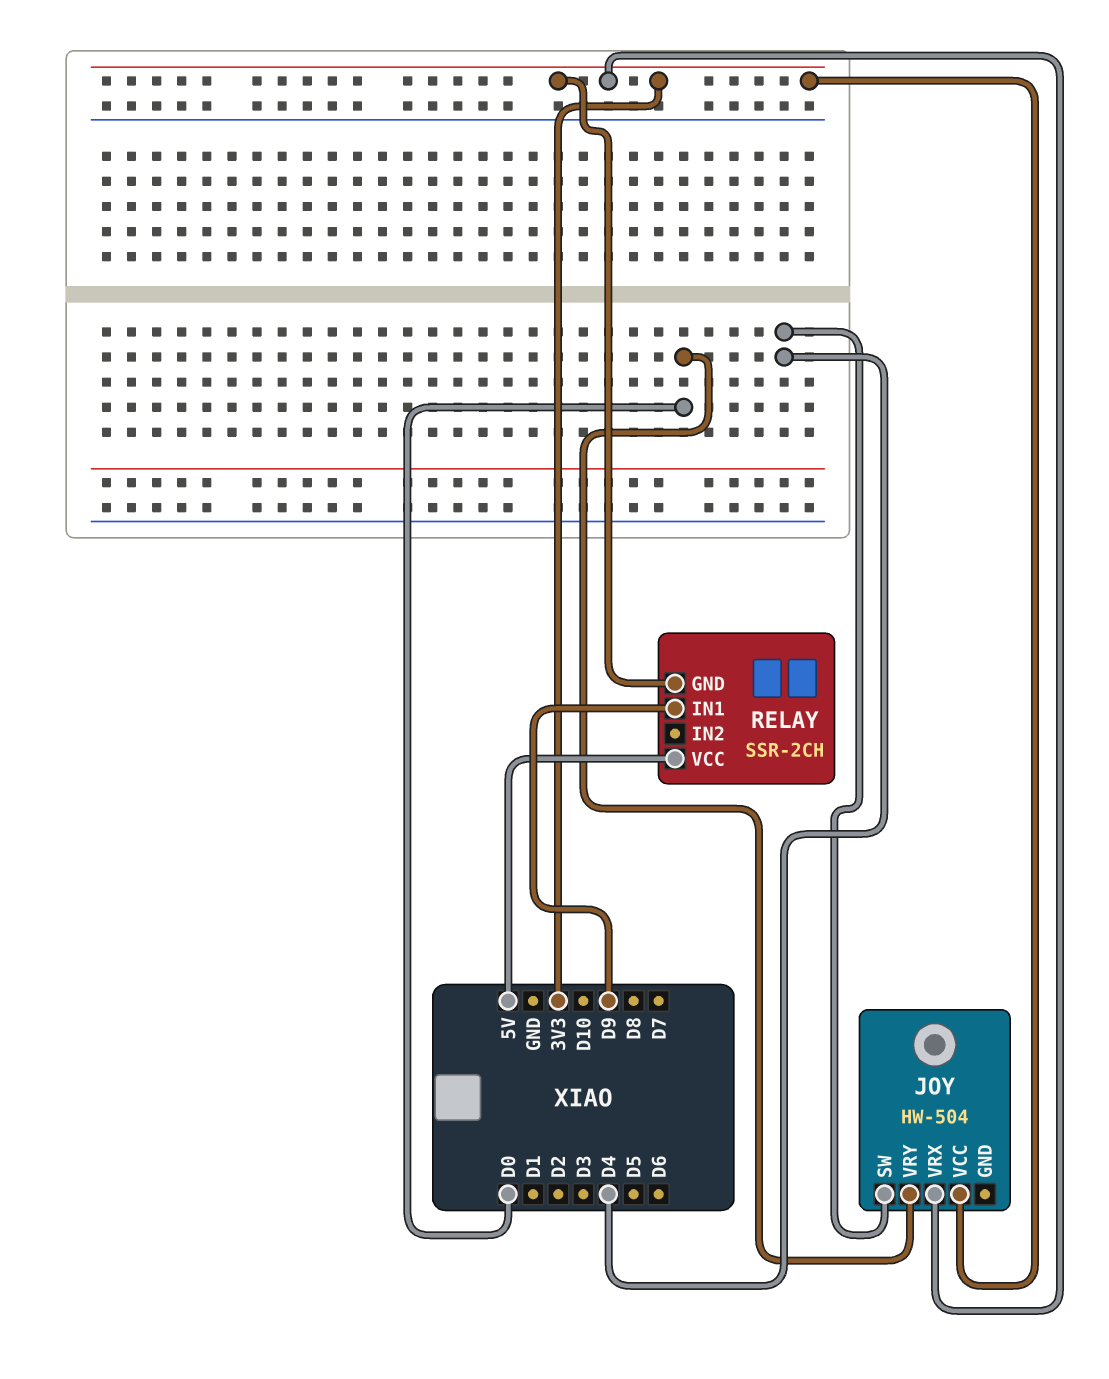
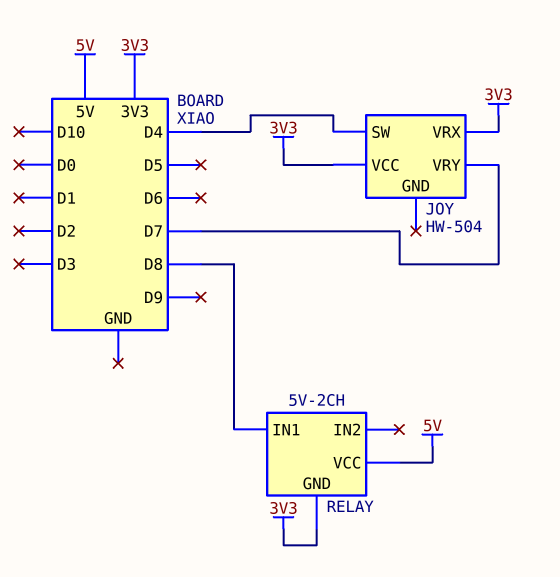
JOY pin VRY: D0 -> D7
RELAY: SSR-2CH -> 5V-2CH
RELAY pin IN1: D9 -> D8

